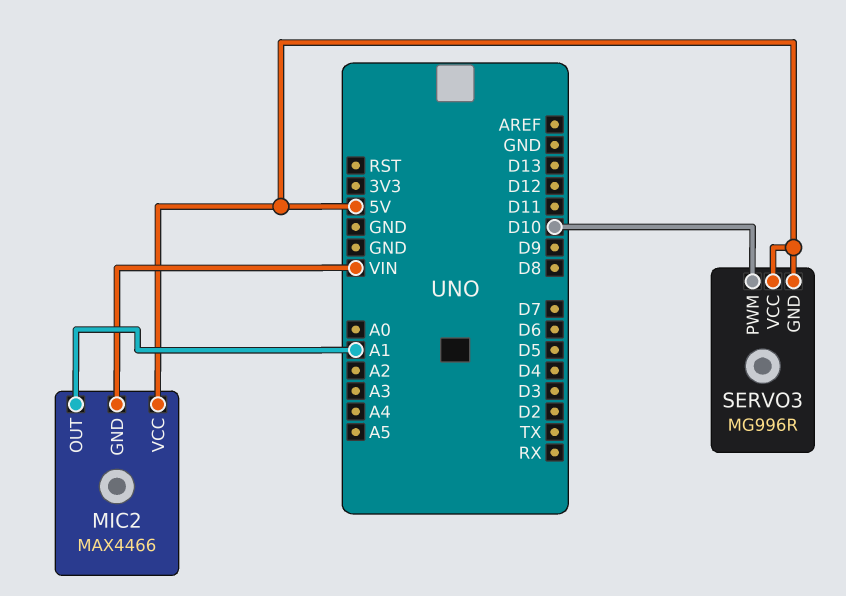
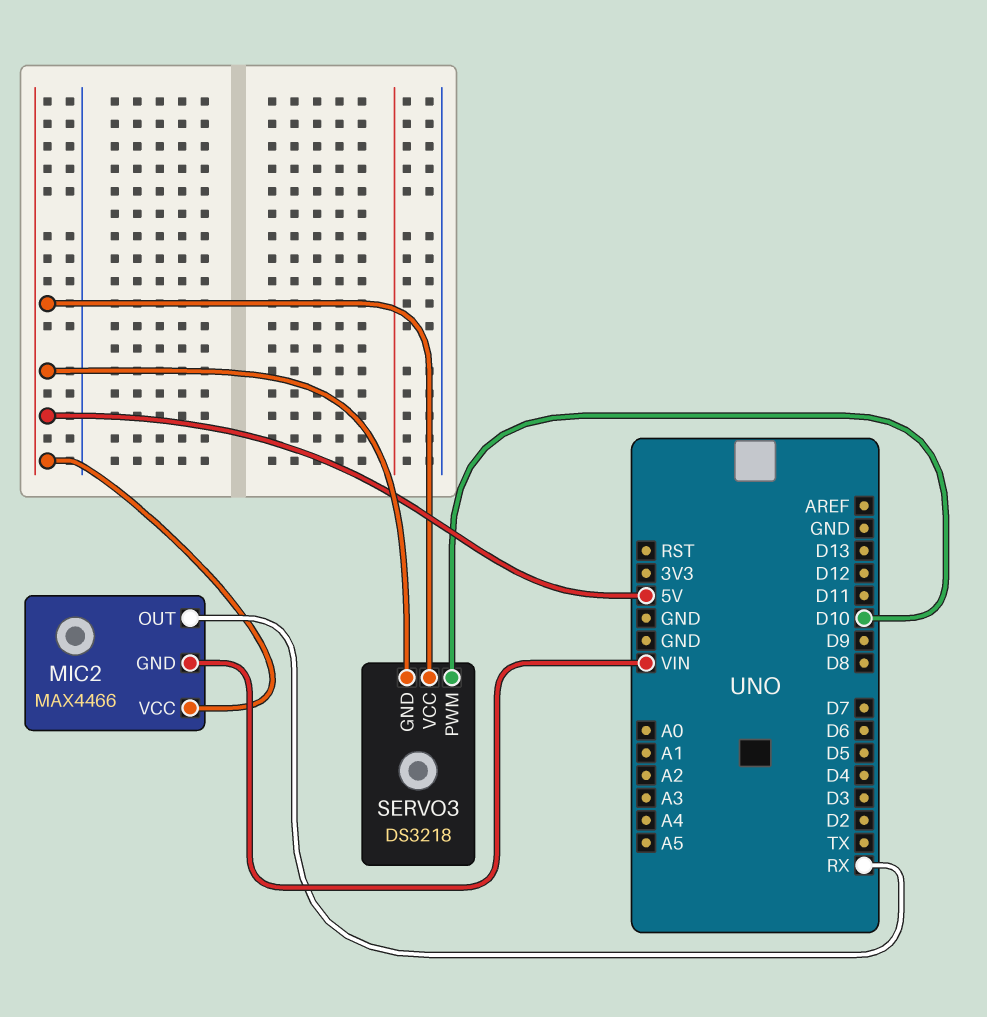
MIC2 pin OUT: A1 -> RX
SERVO3: MG996R -> DS3218

